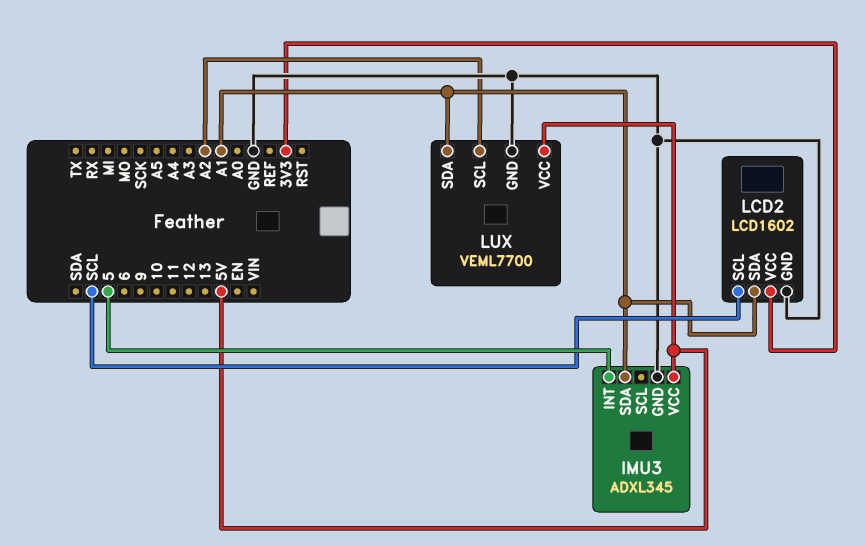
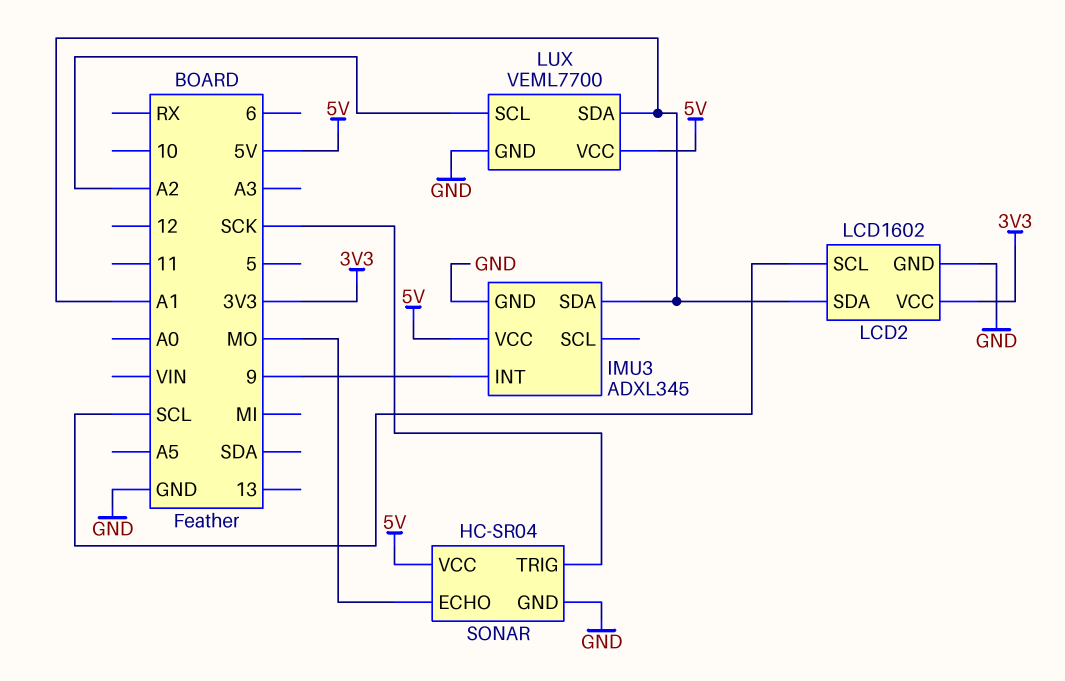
IMU3 pin INT: 5 -> 9
SONAR: none -> HC-SR04
SONAR pin ECHO: none -> MO
SONAR pin GND: none -> GND
SONAR pin TRIG: none -> SCK
SONAR pin VCC: none -> 5V

